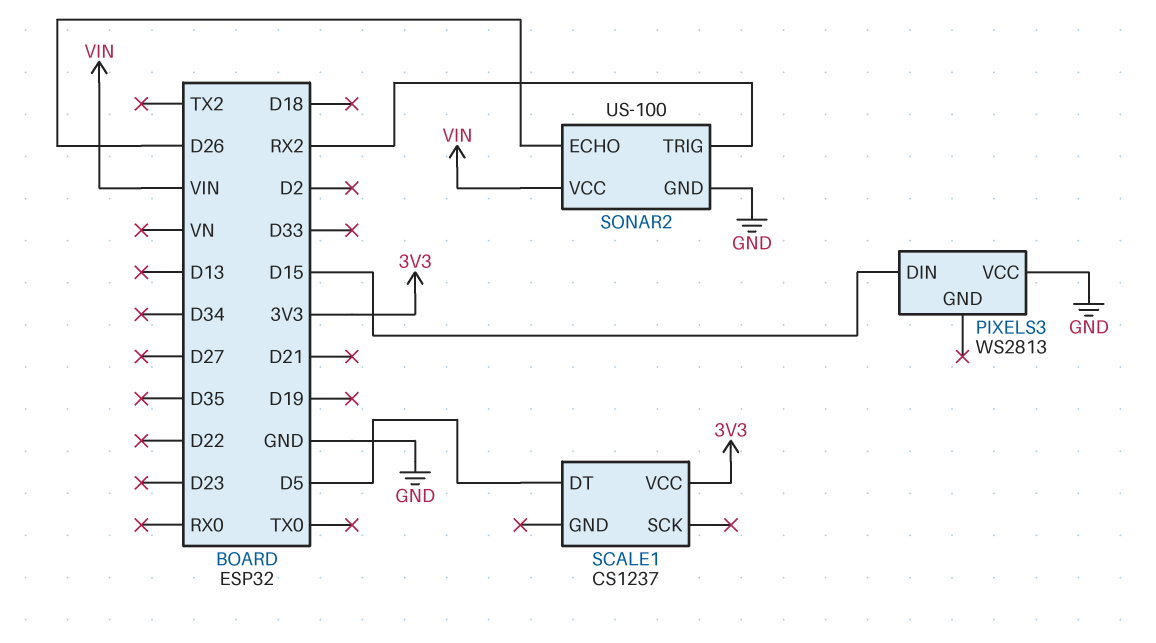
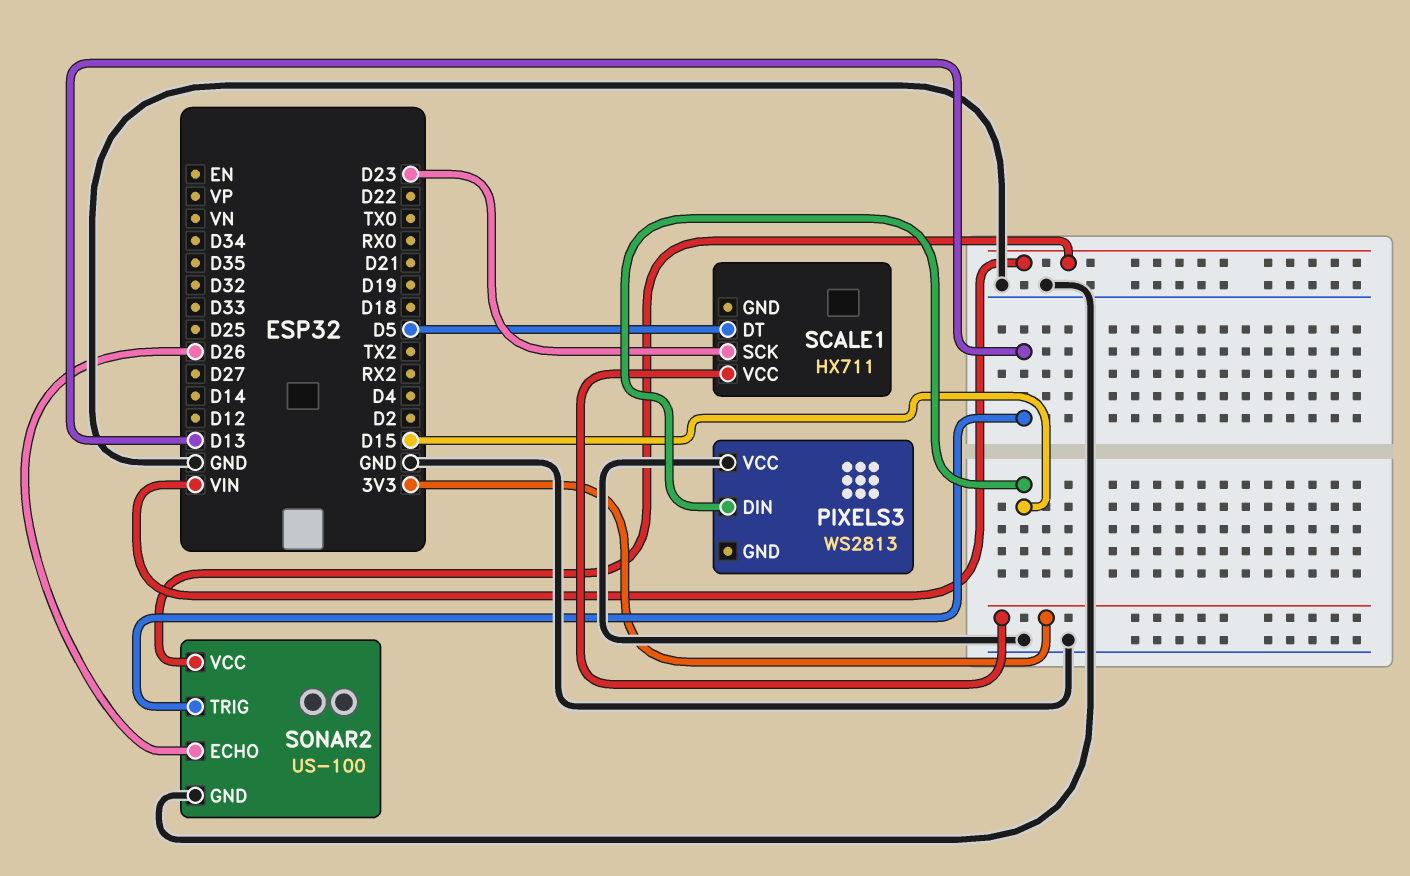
SCALE1: CS1237 -> HX711
SCALE1 pin SCK: none -> D23
SONAR2 pin TRIG: RX2 -> D13

